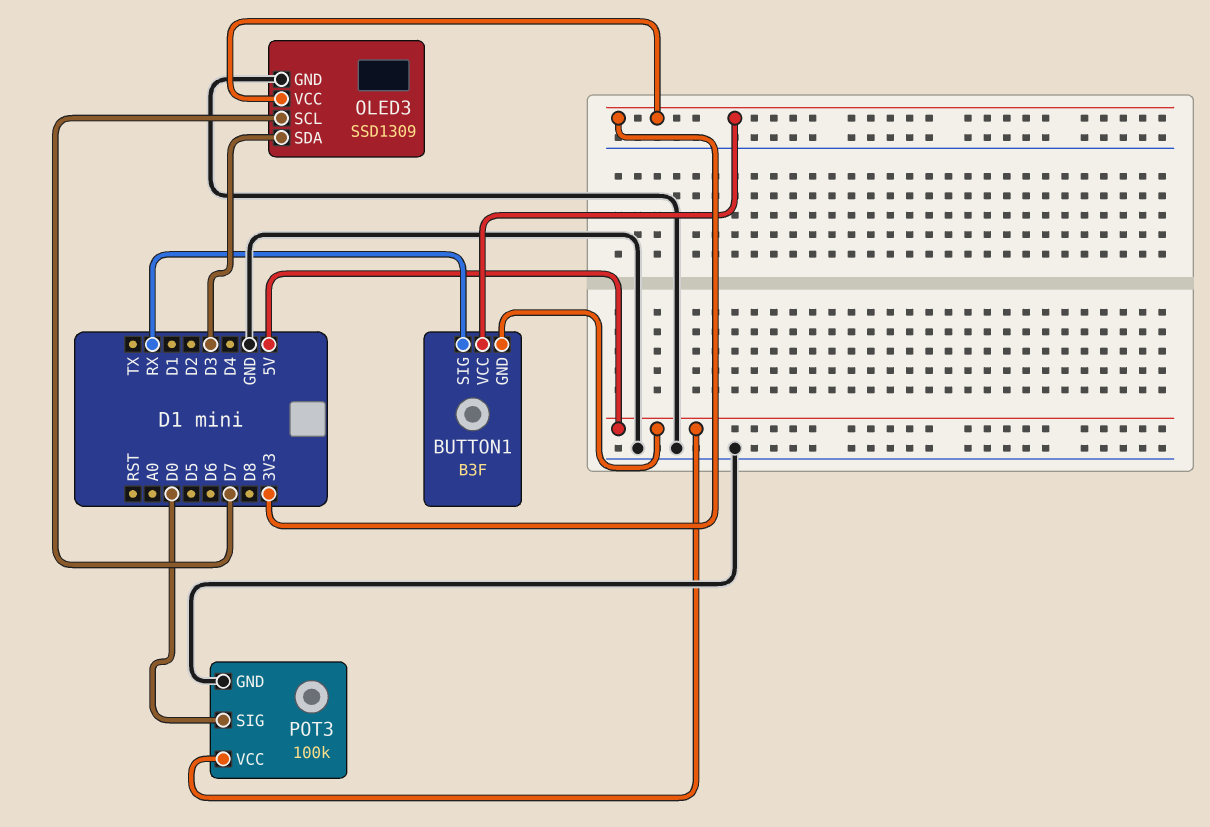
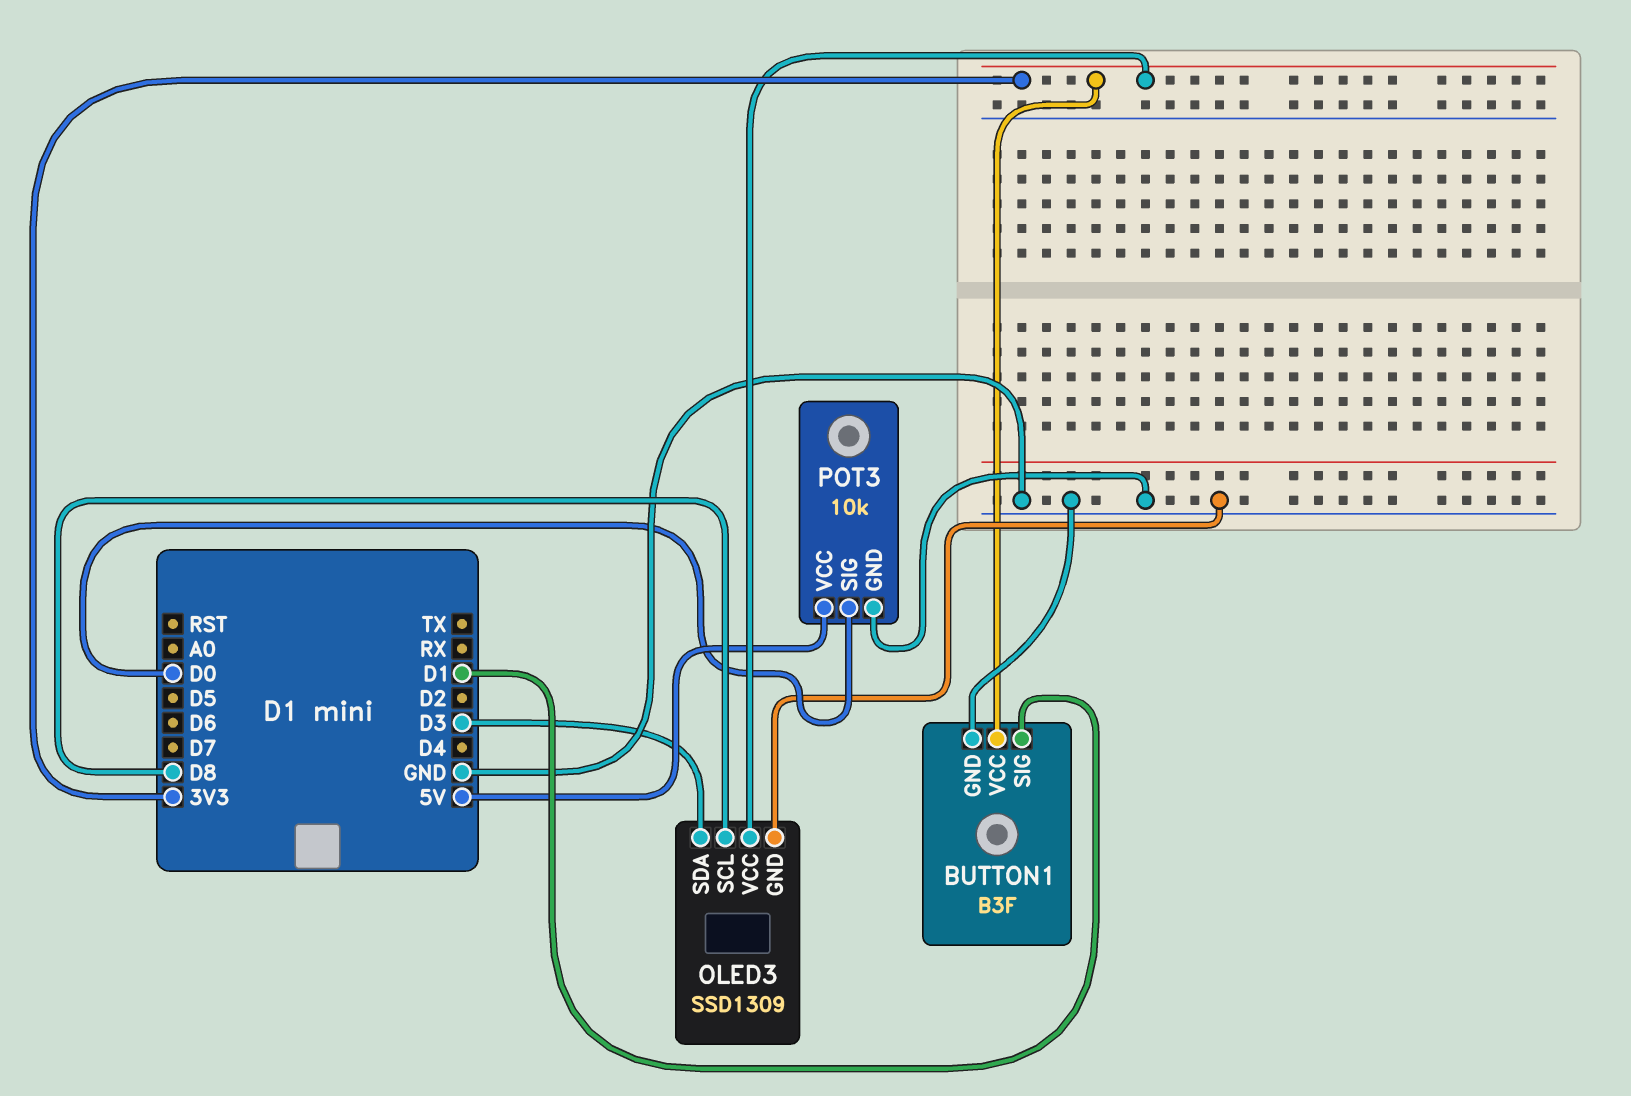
BUTTON1 pin GND: 5V -> GND
BUTTON1 pin SIG: RX -> D1
OLED3 pin SCL: D7 -> D8
POT3: 100k -> 10k

